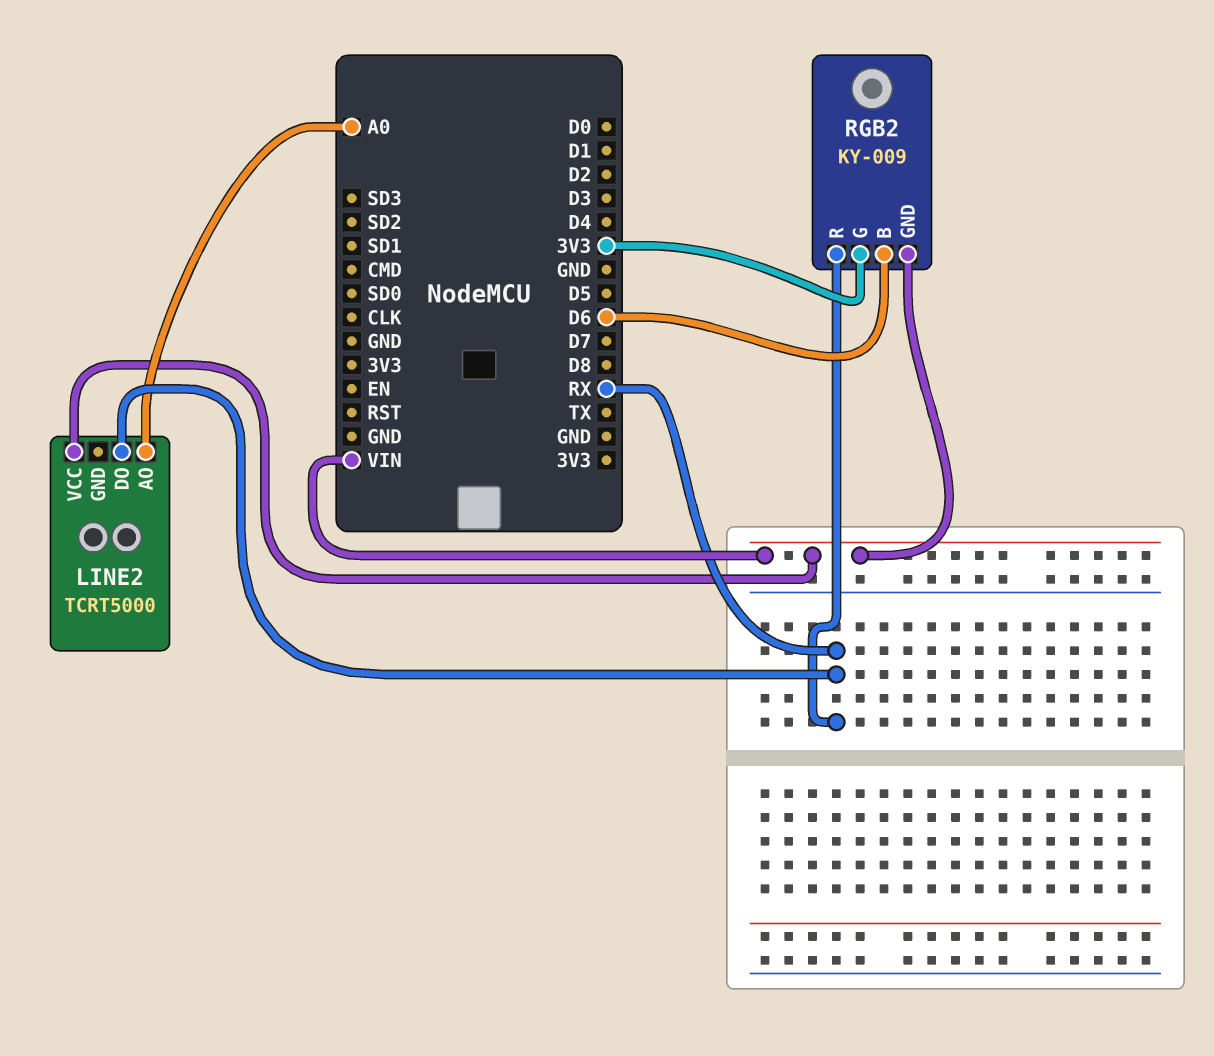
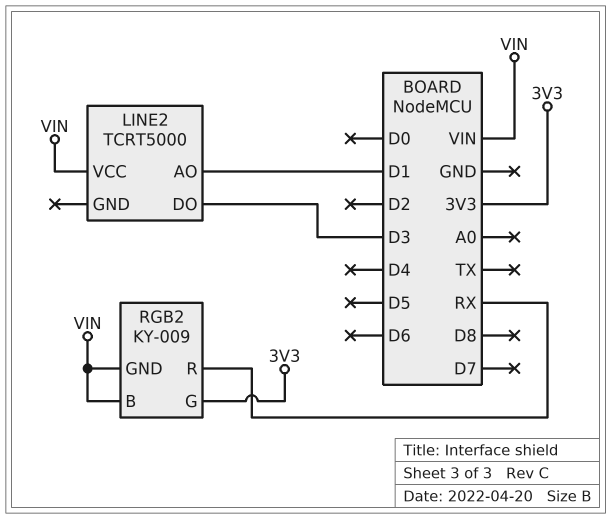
LINE2 pin AO: A0 -> D1
LINE2 pin DO: RX -> D3
RGB2 pin B: D6 -> VIN

